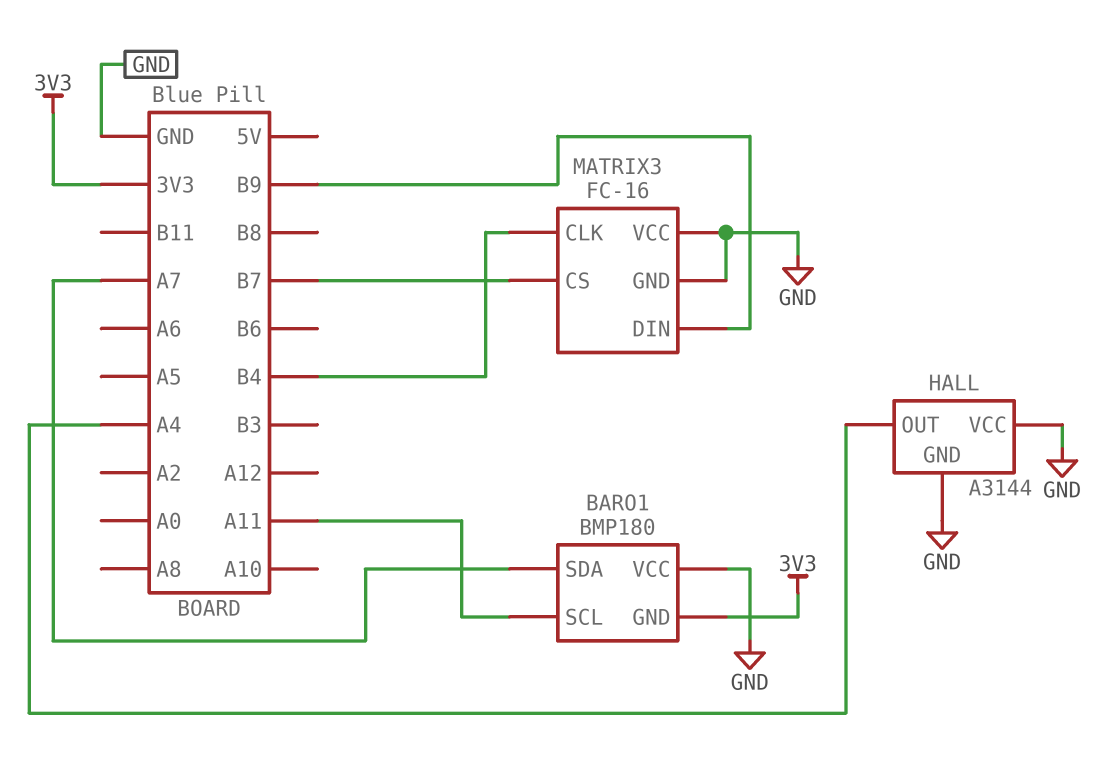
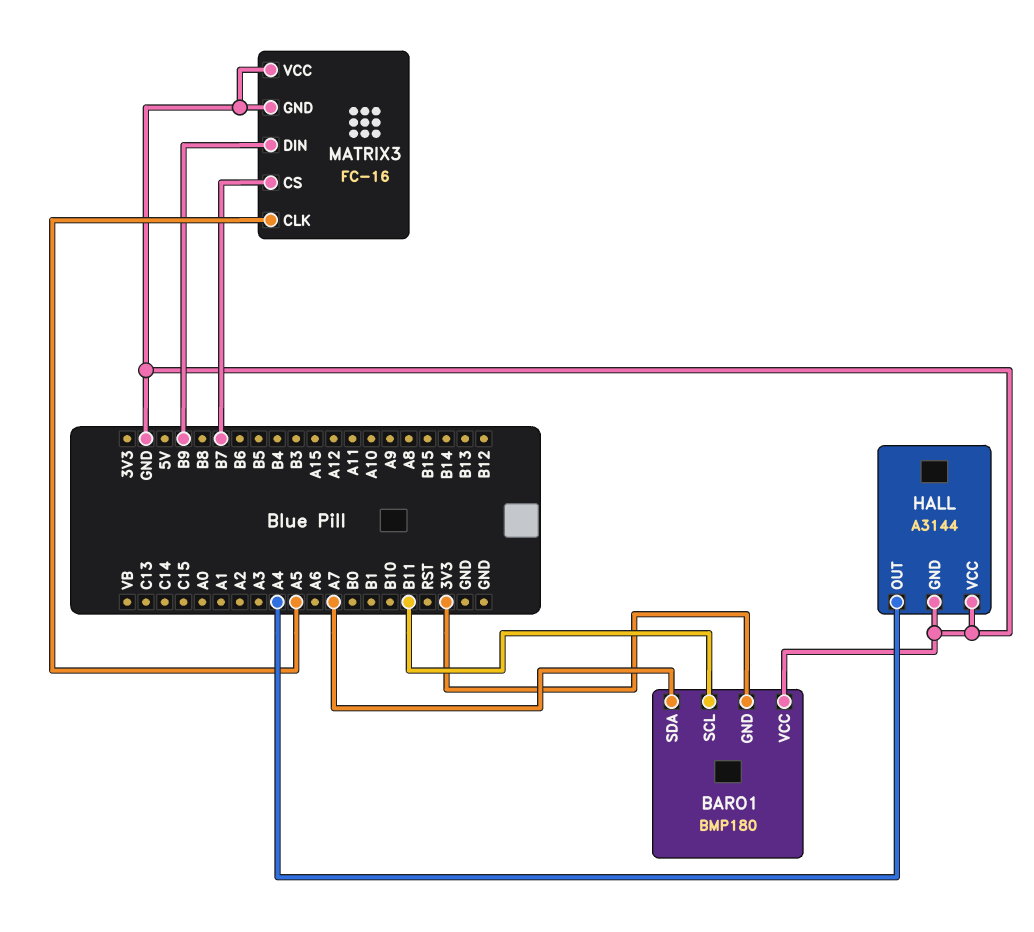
BARO1 pin SCL: A11 -> B11
MATRIX3 pin CLK: B4 -> A5

